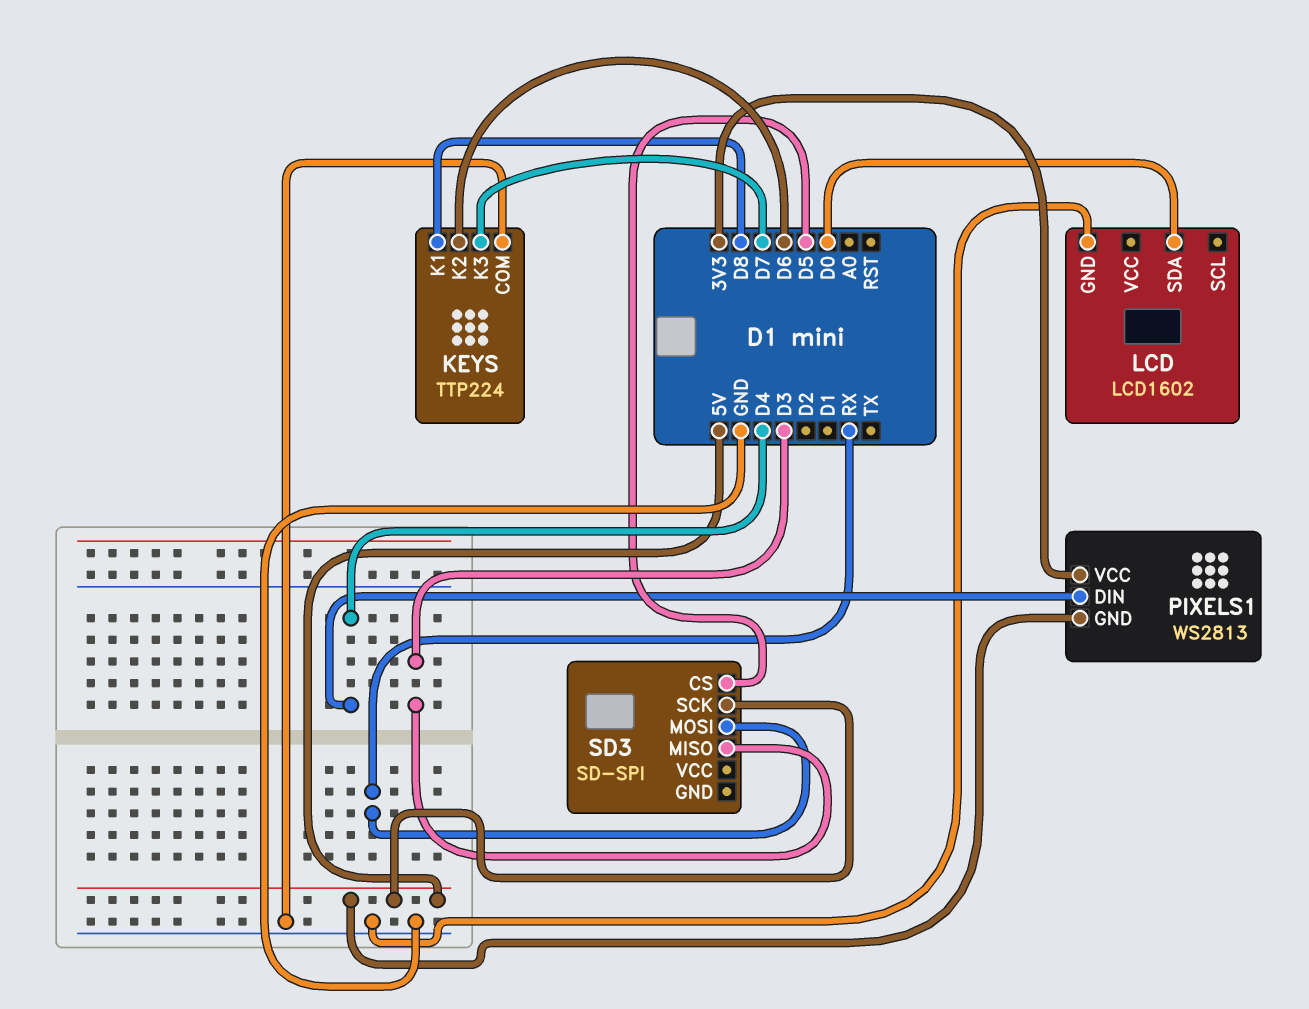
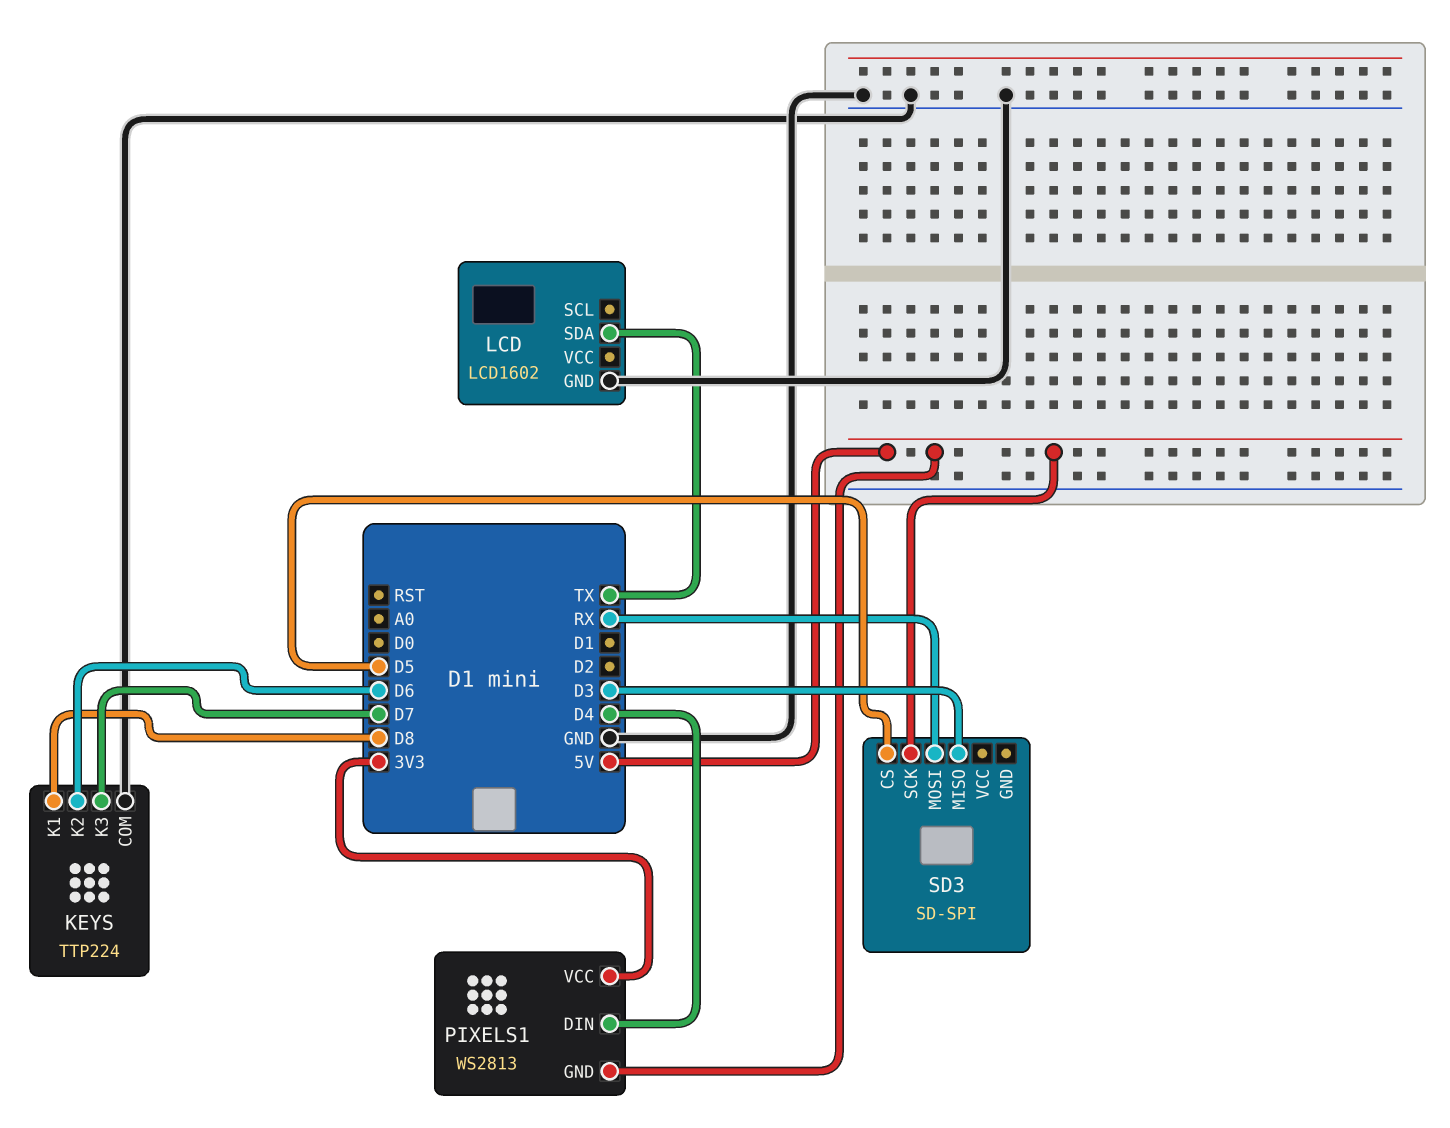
LCD pin SDA: D0 -> TX

